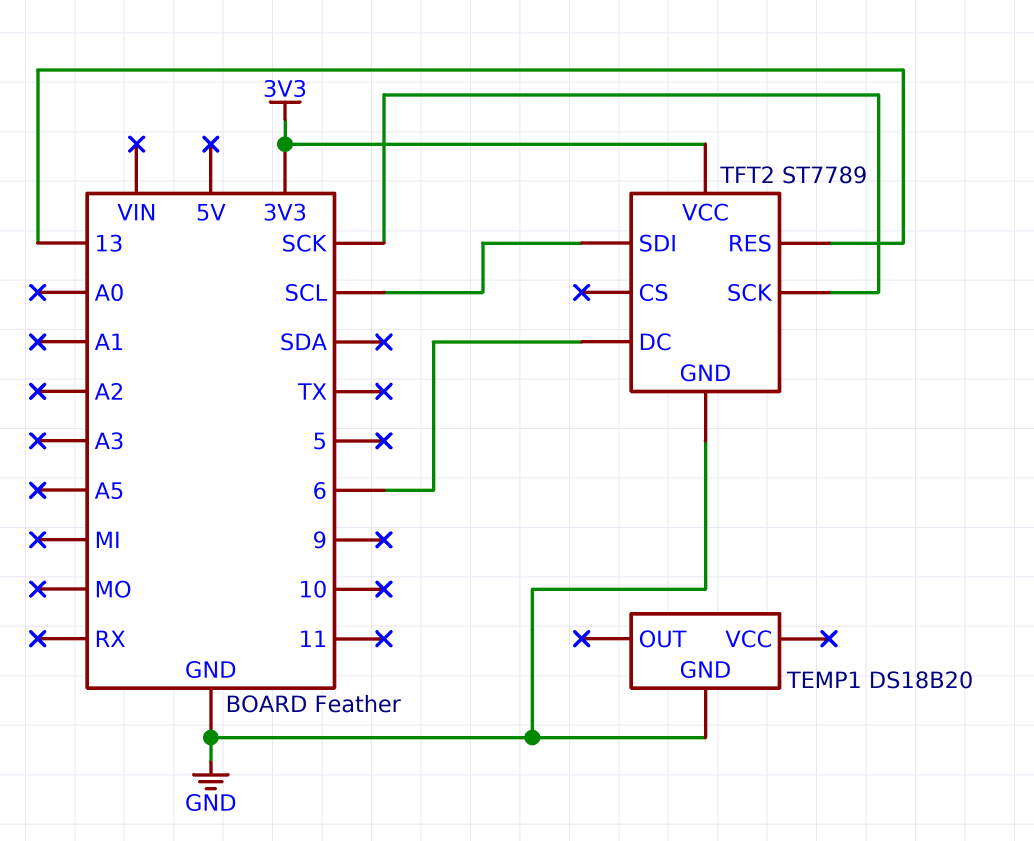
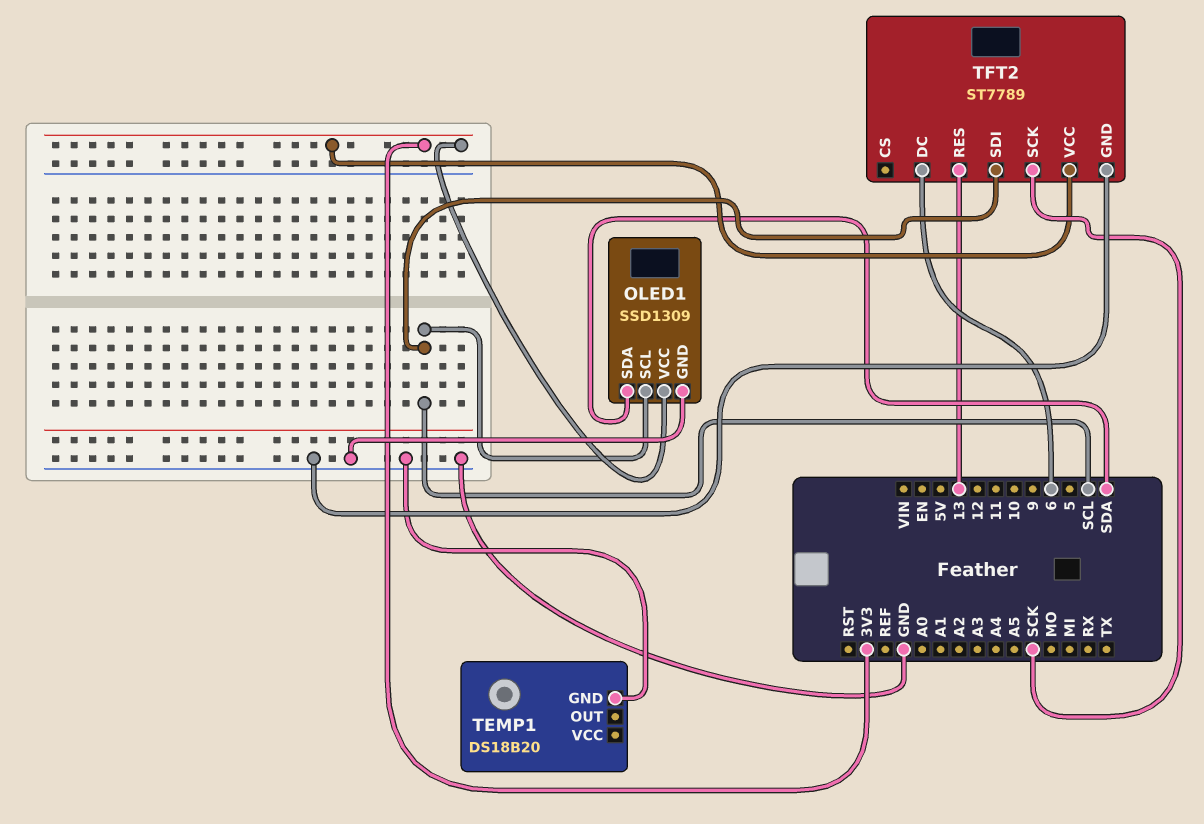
OLED1: none -> SSD1309
OLED1 pin GND: none -> GND
OLED1 pin SCL: none -> SCL
OLED1 pin SDA: none -> SDA
OLED1 pin VCC: none -> 3V3

